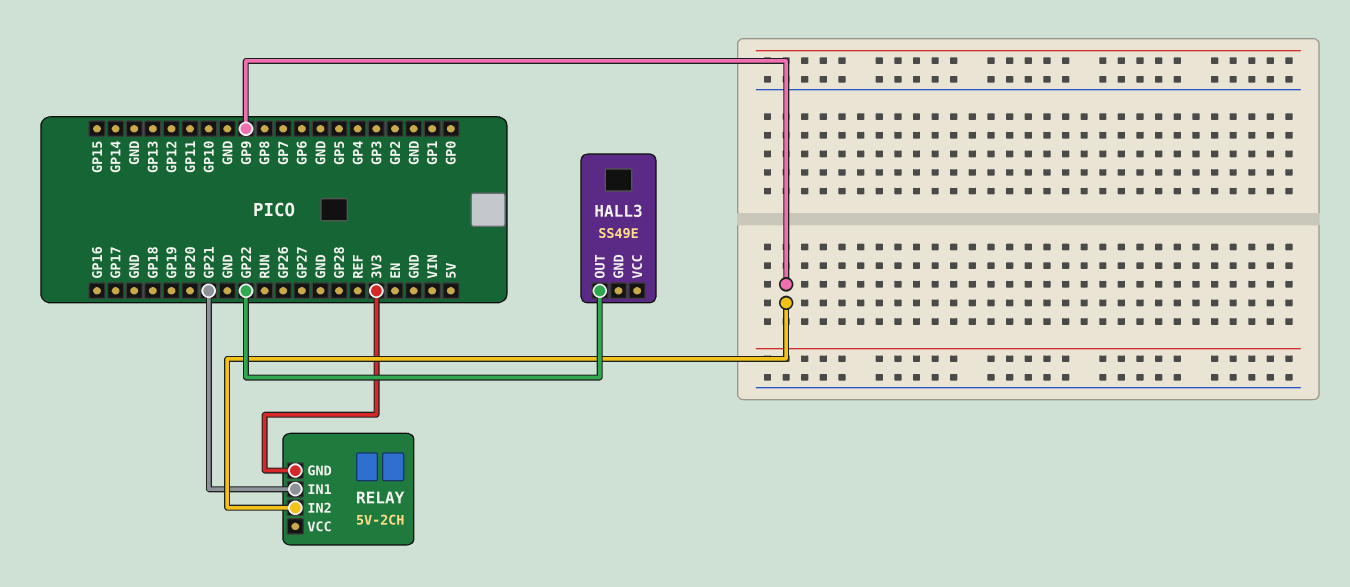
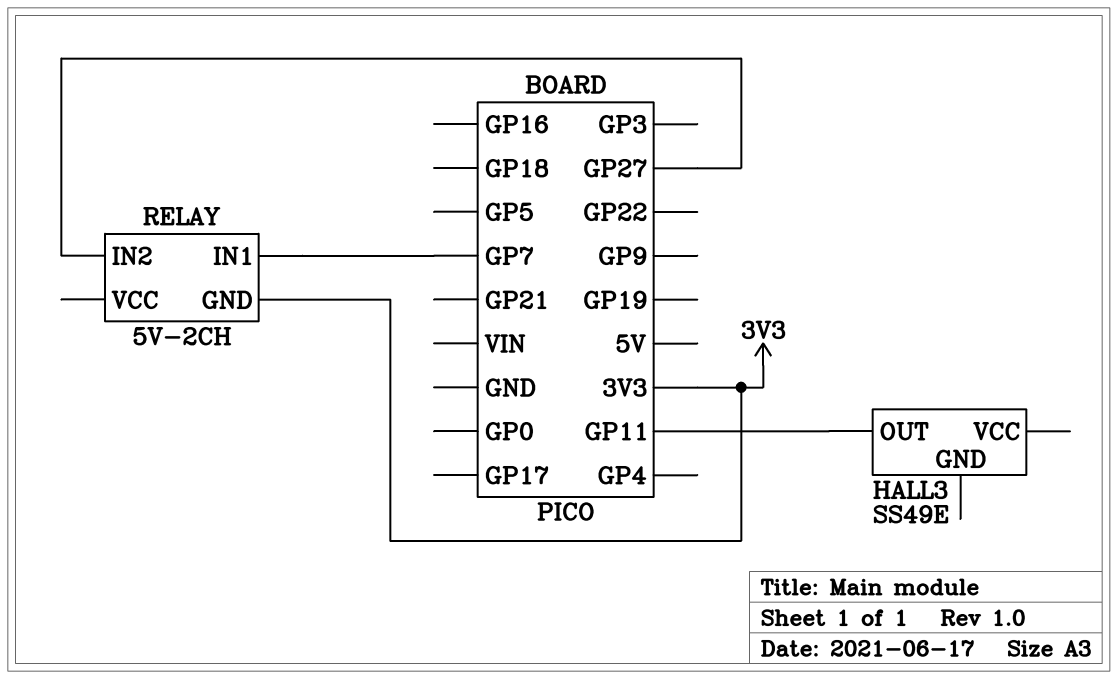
HALL3 pin OUT: GP22 -> GP11
RELAY pin IN1: GP21 -> GP7
RELAY pin IN2: GP9 -> GP27

